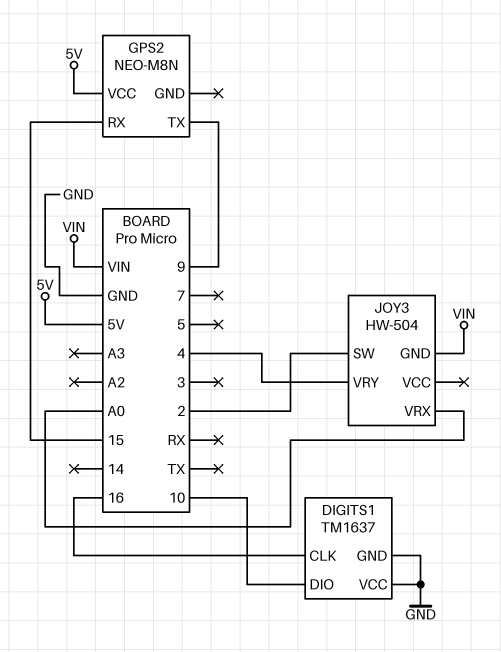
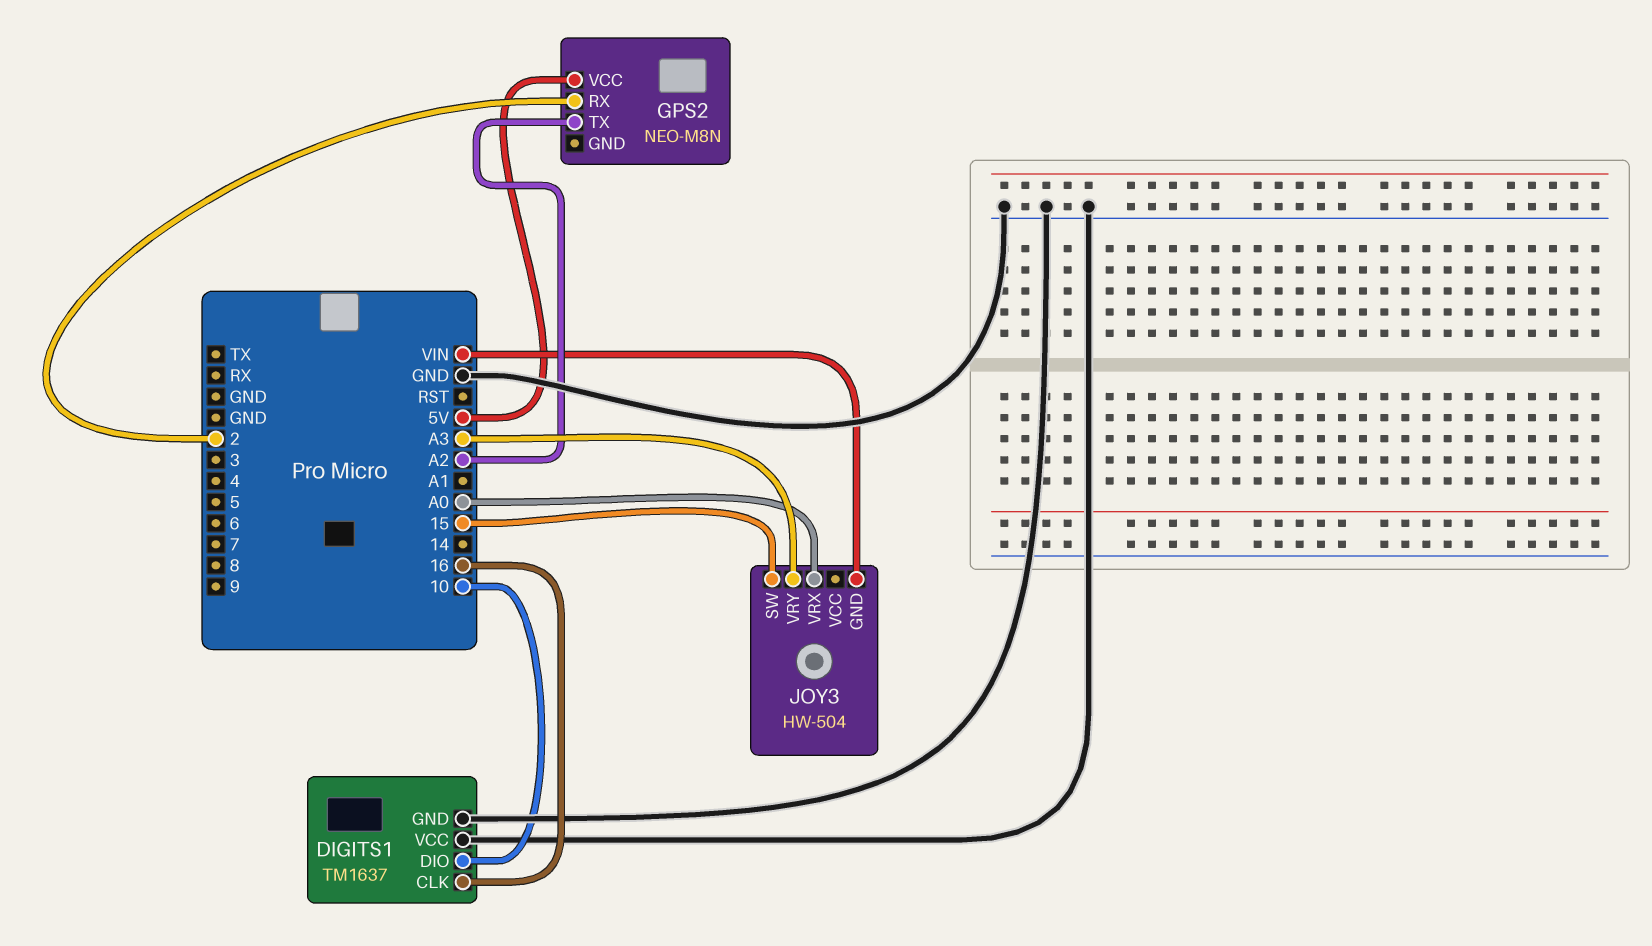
GPS2 pin RX: 15 -> 2
GPS2 pin TX: 9 -> A2
JOY3 pin SW: 2 -> 15
JOY3 pin VRY: 4 -> A3

